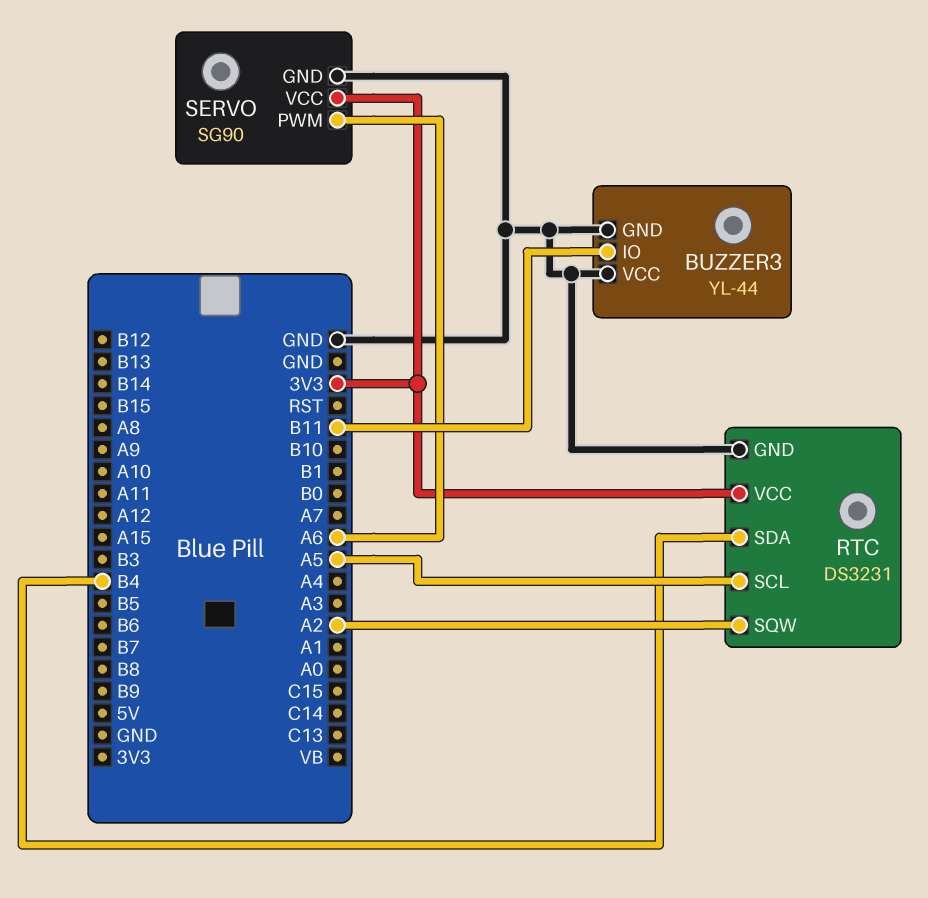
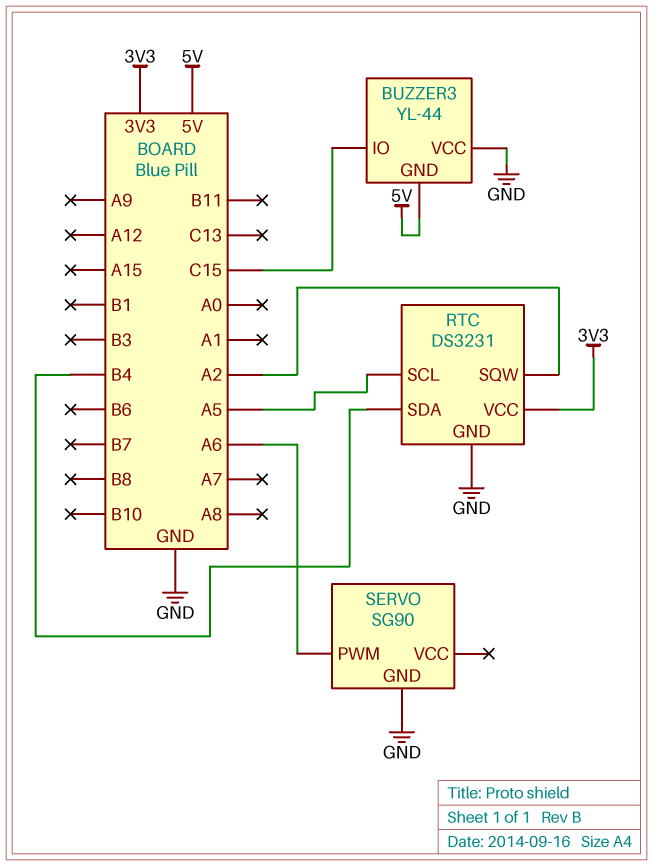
BUZZER3 pin GND: GND -> 5V
BUZZER3 pin IO: B11 -> C15
SERVO pin VCC: 3V3 -> none

